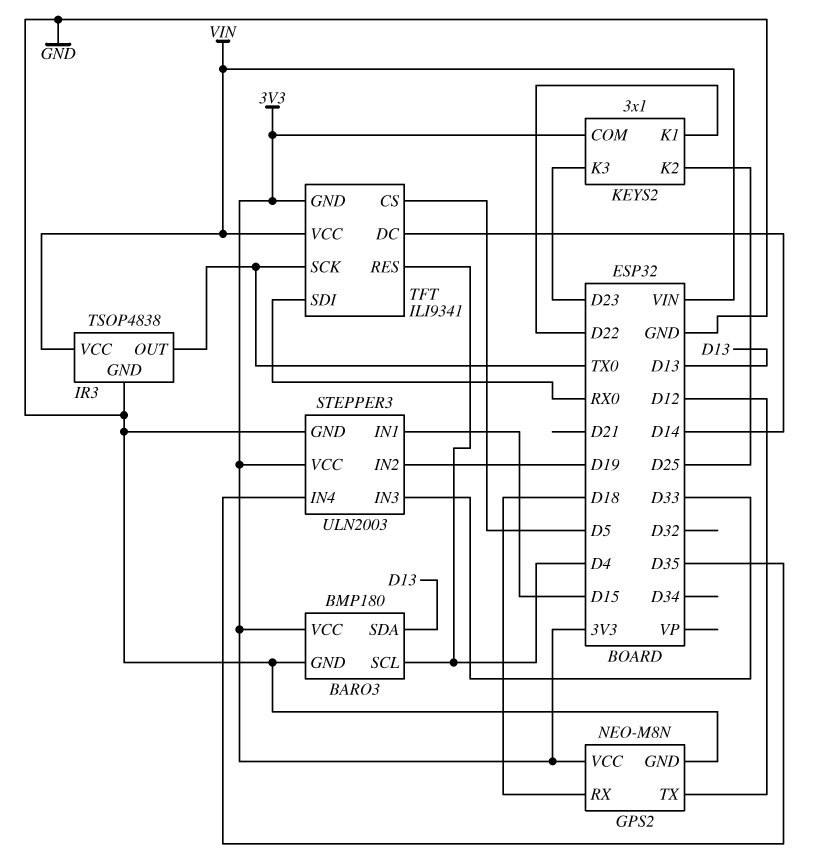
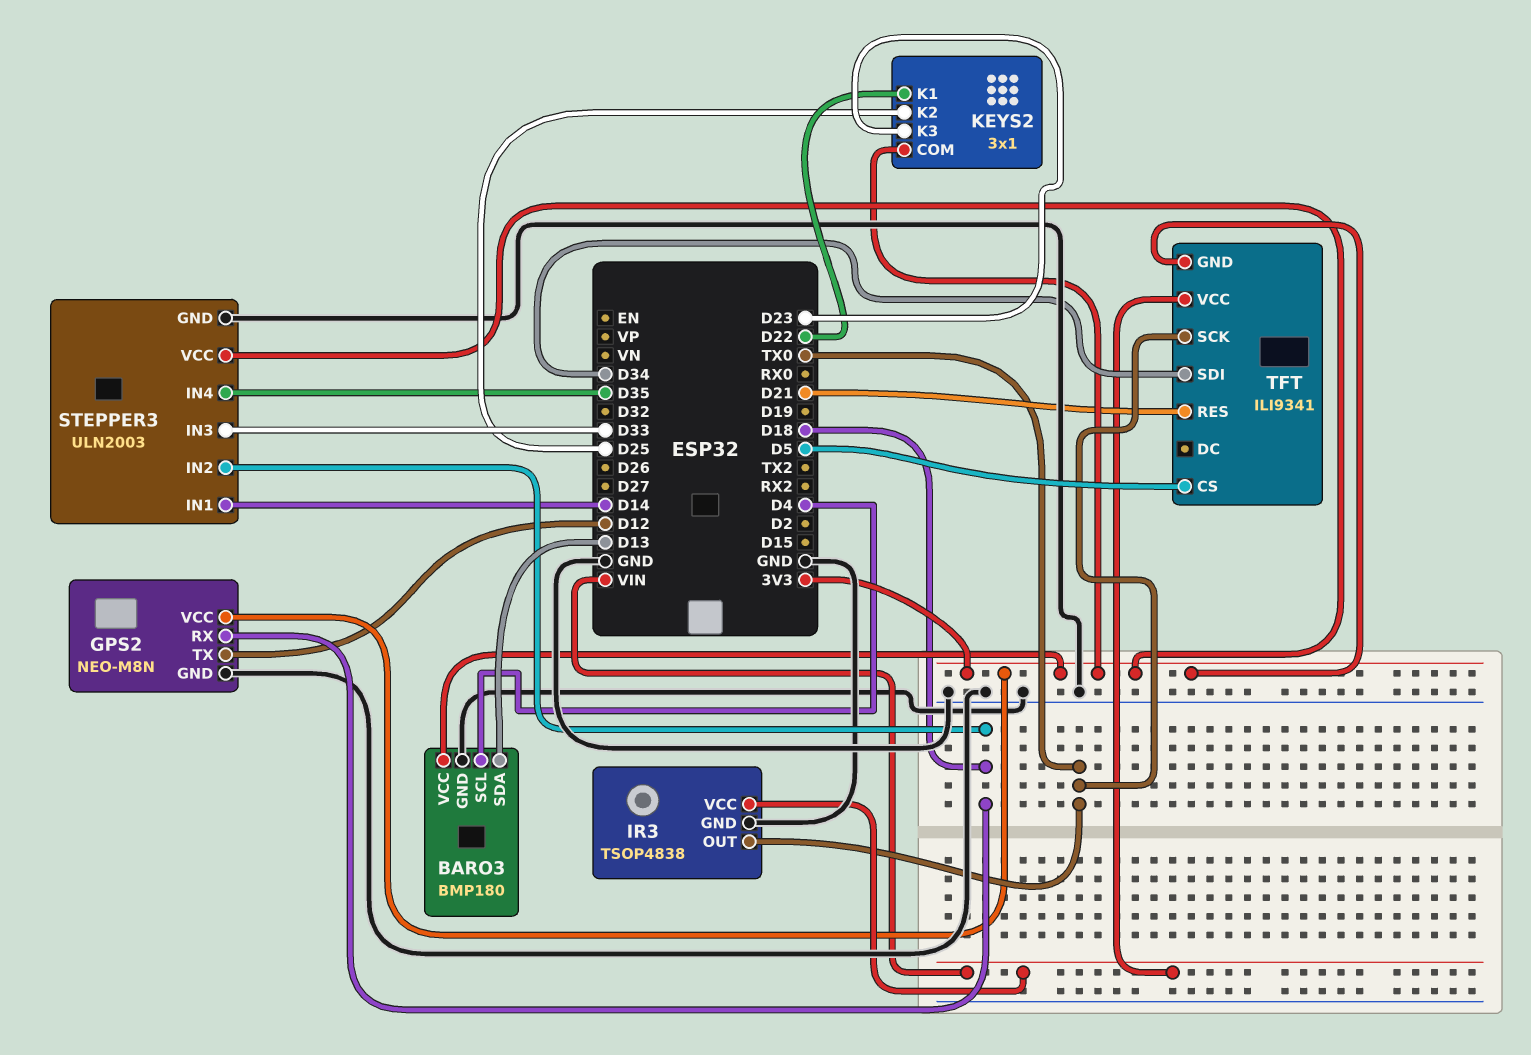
STEPPER3 pin IN1: D15 -> D14
STEPPER3 pin IN2: D19 -> D18
TFT pin DC: D14 -> none
TFT pin RES: D4 -> D21
TFT pin SDI: RX0 -> D34

